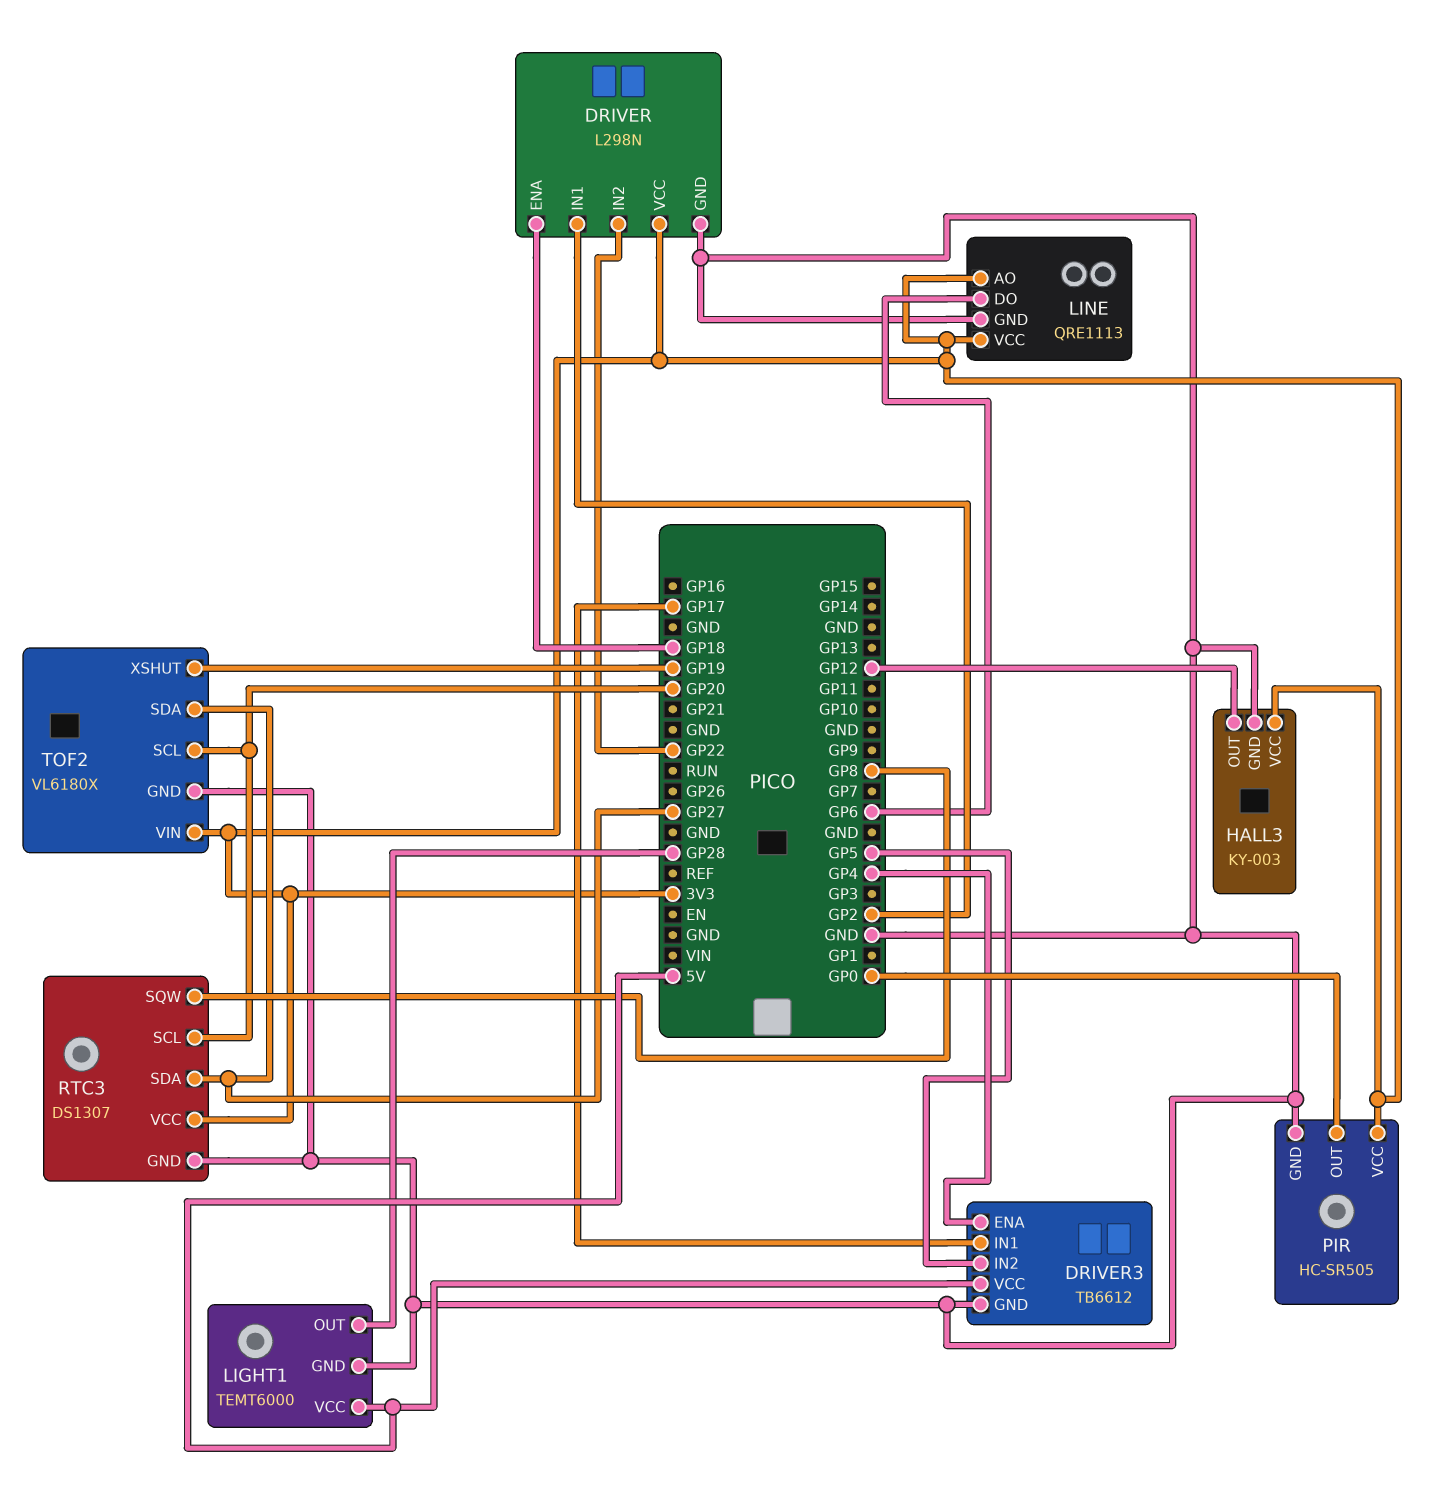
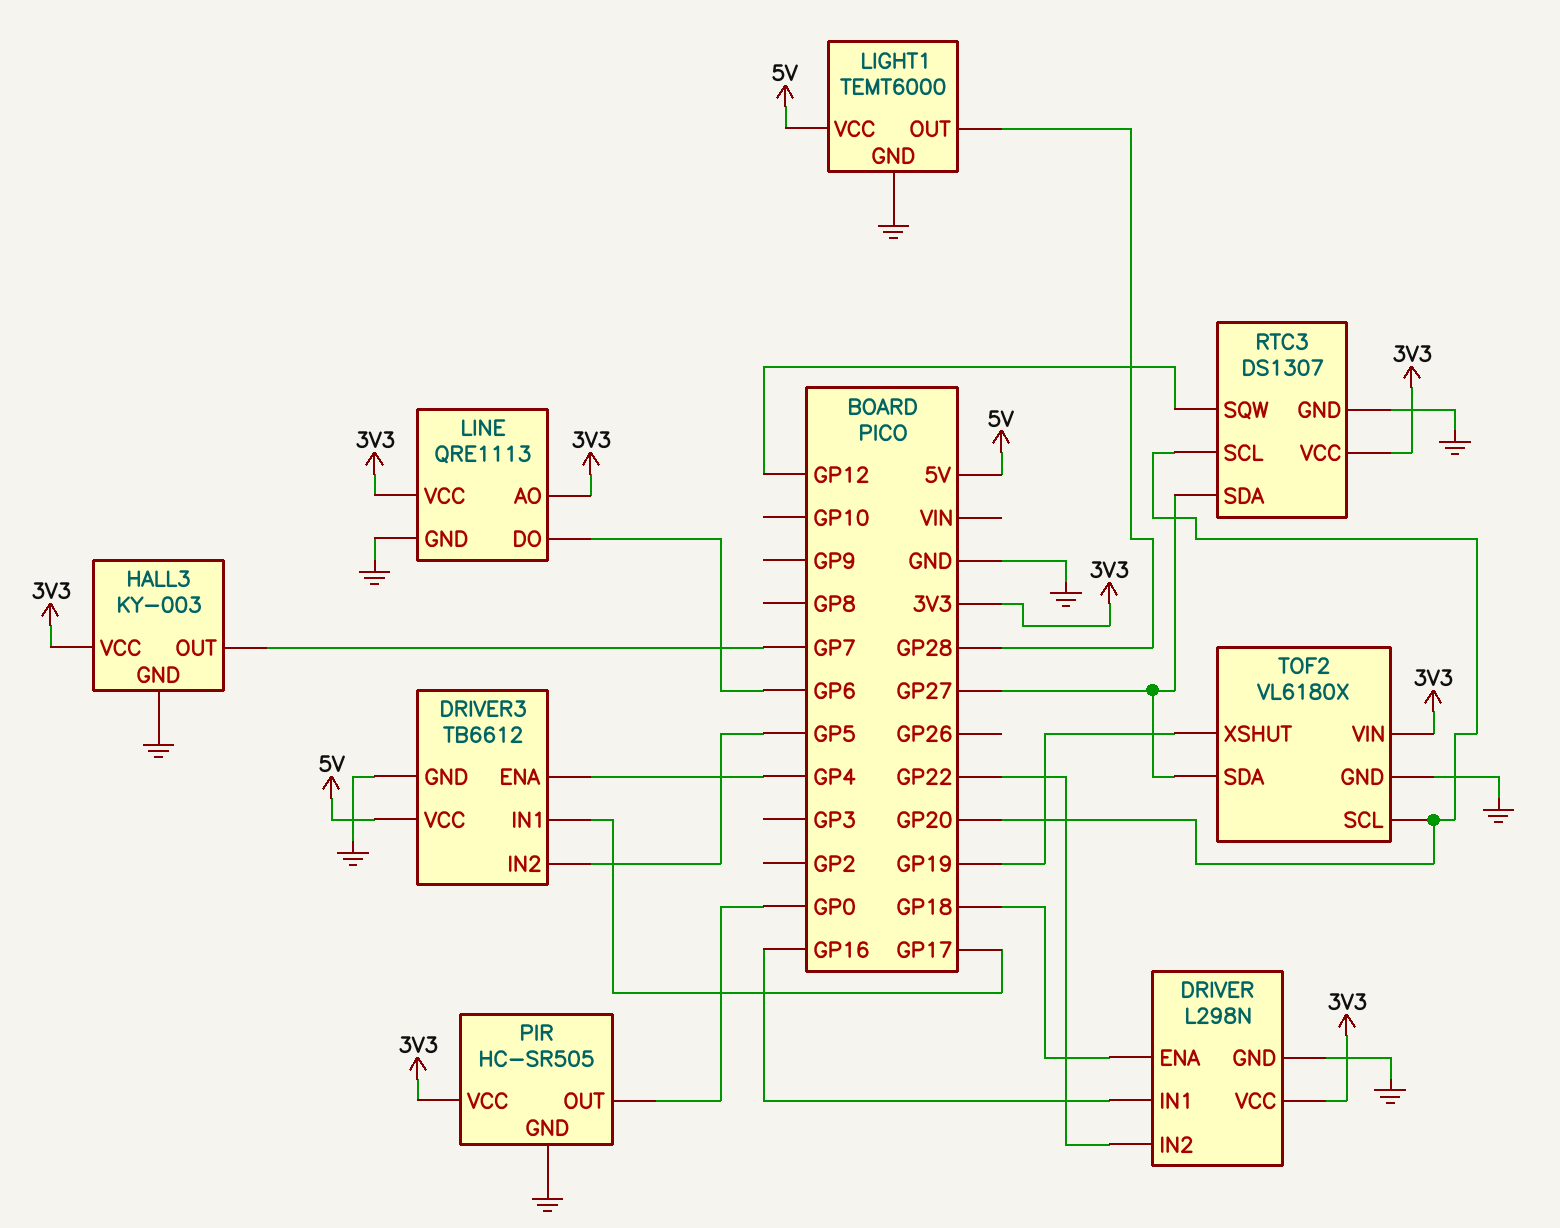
DRIVER pin IN1: GP2 -> GP16
HALL3 pin OUT: GP12 -> GP7
RTC3 pin SQW: GP8 -> GP12

